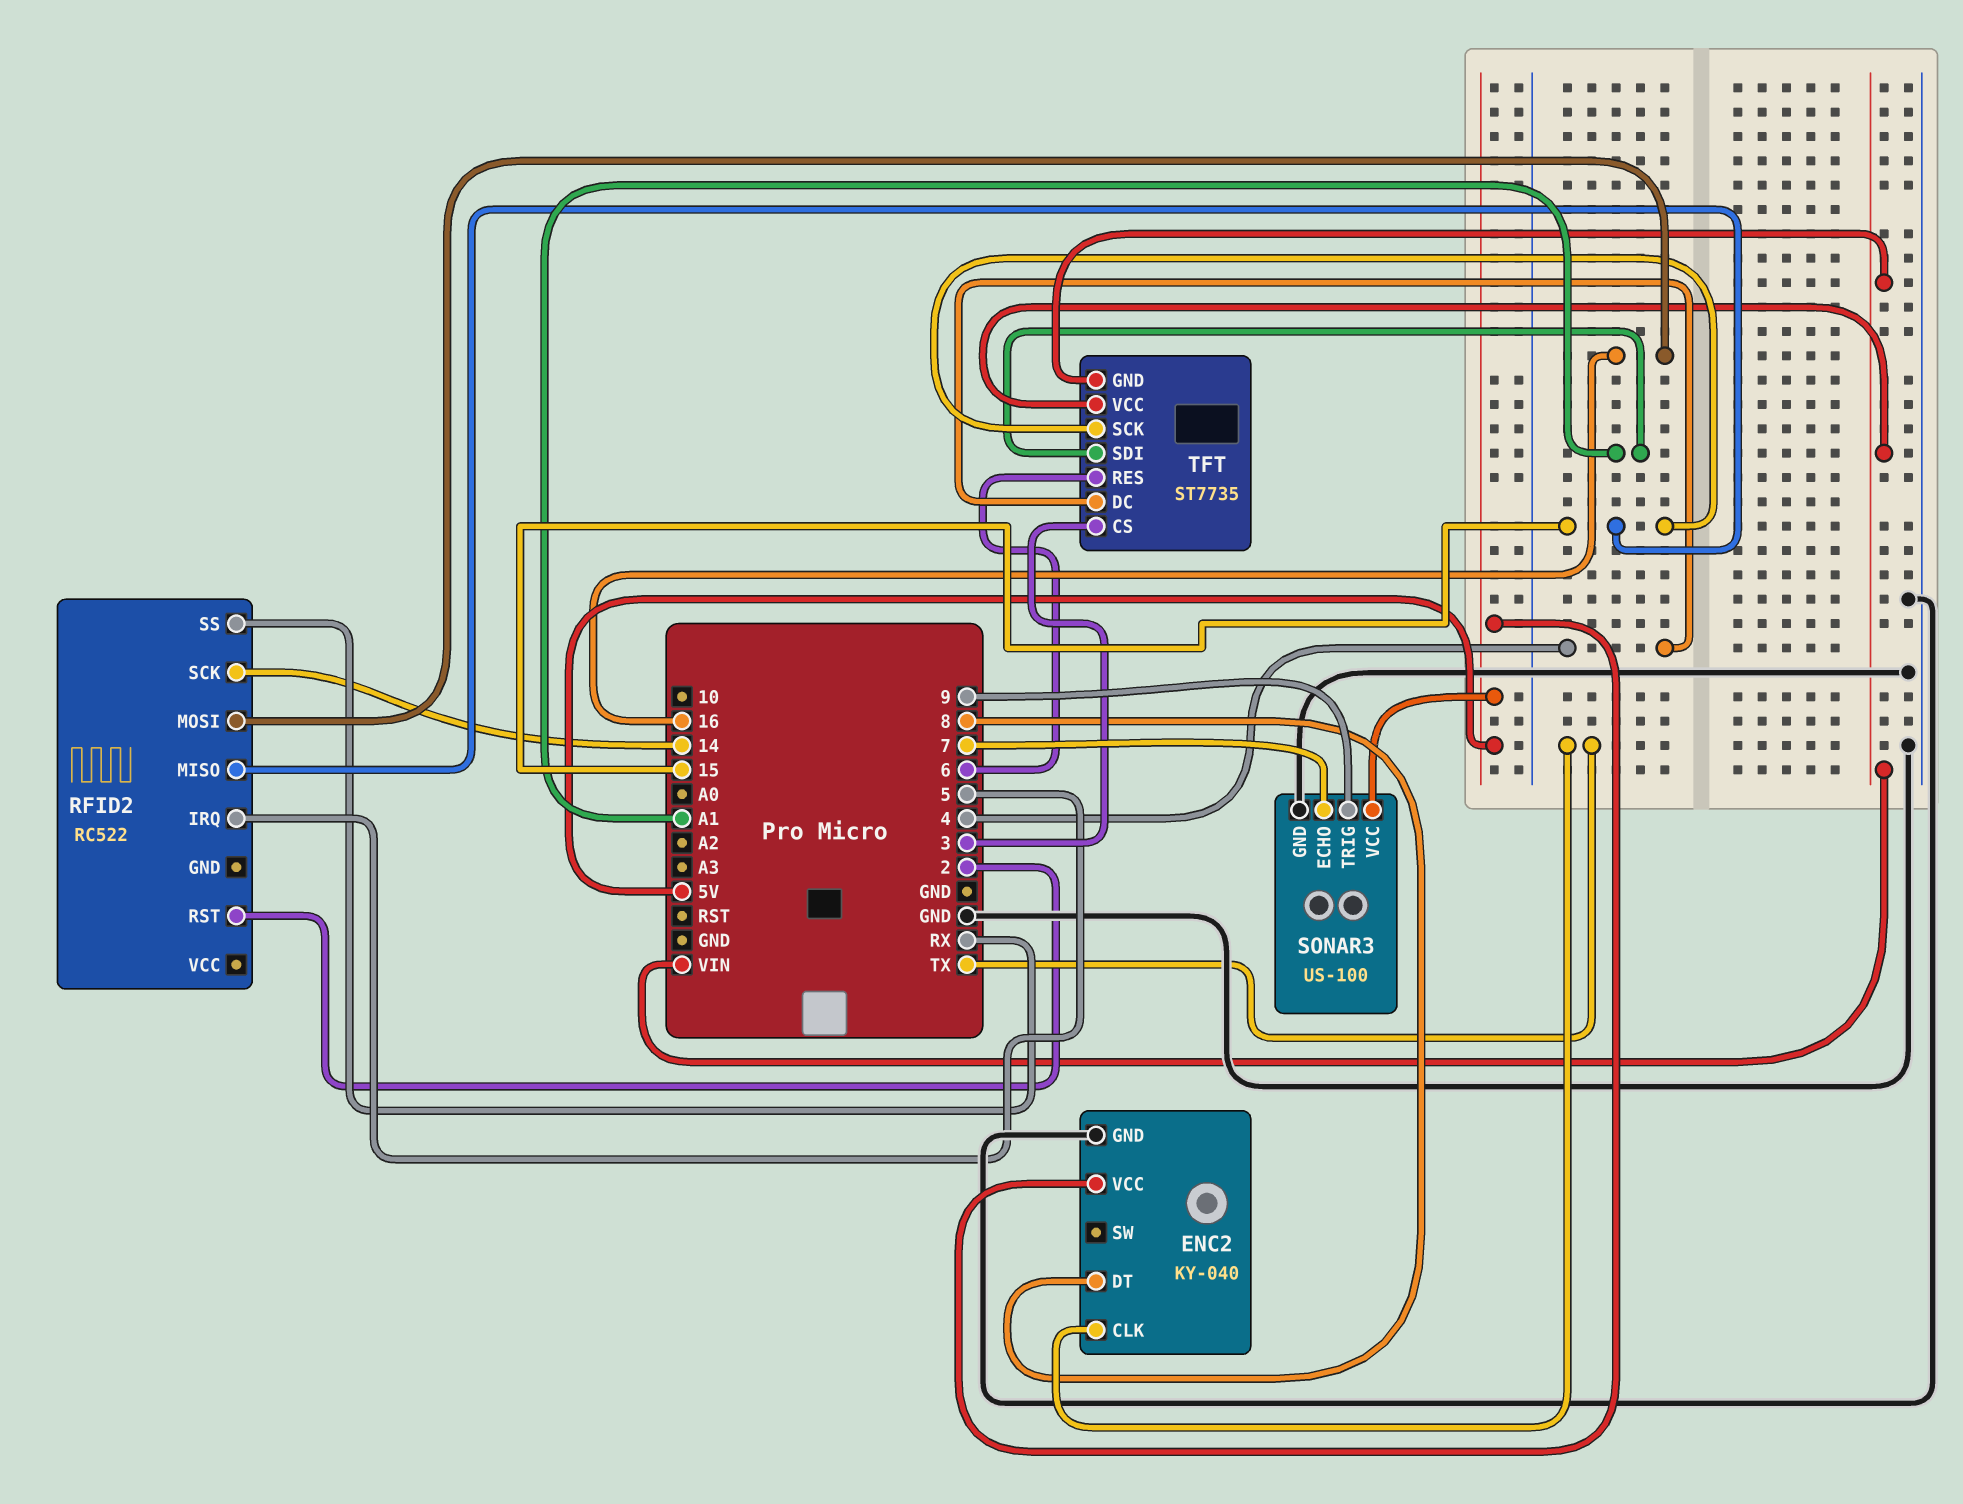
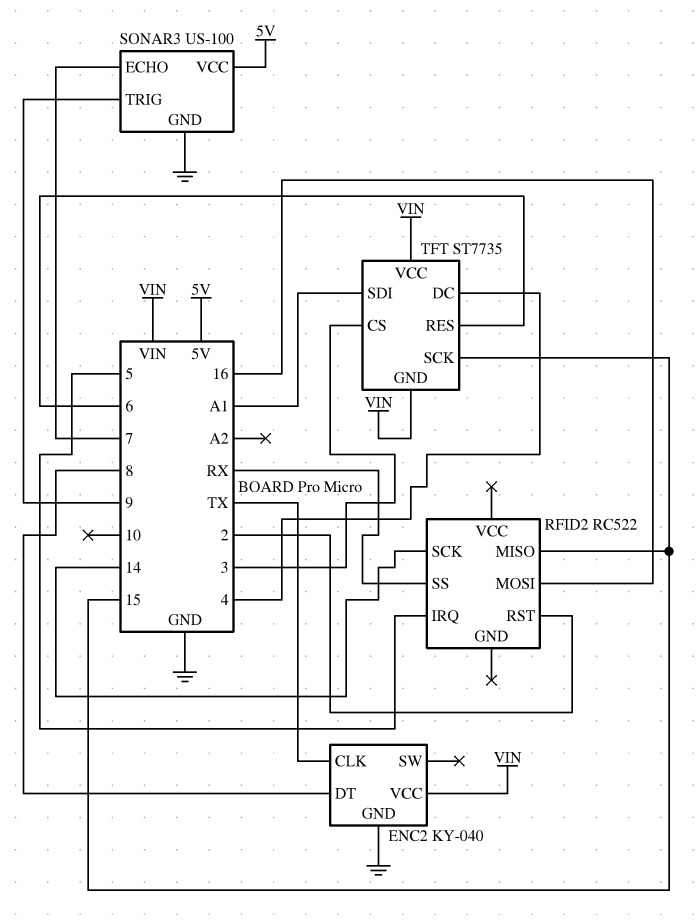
ENC2 pin VCC: 5V -> VIN

